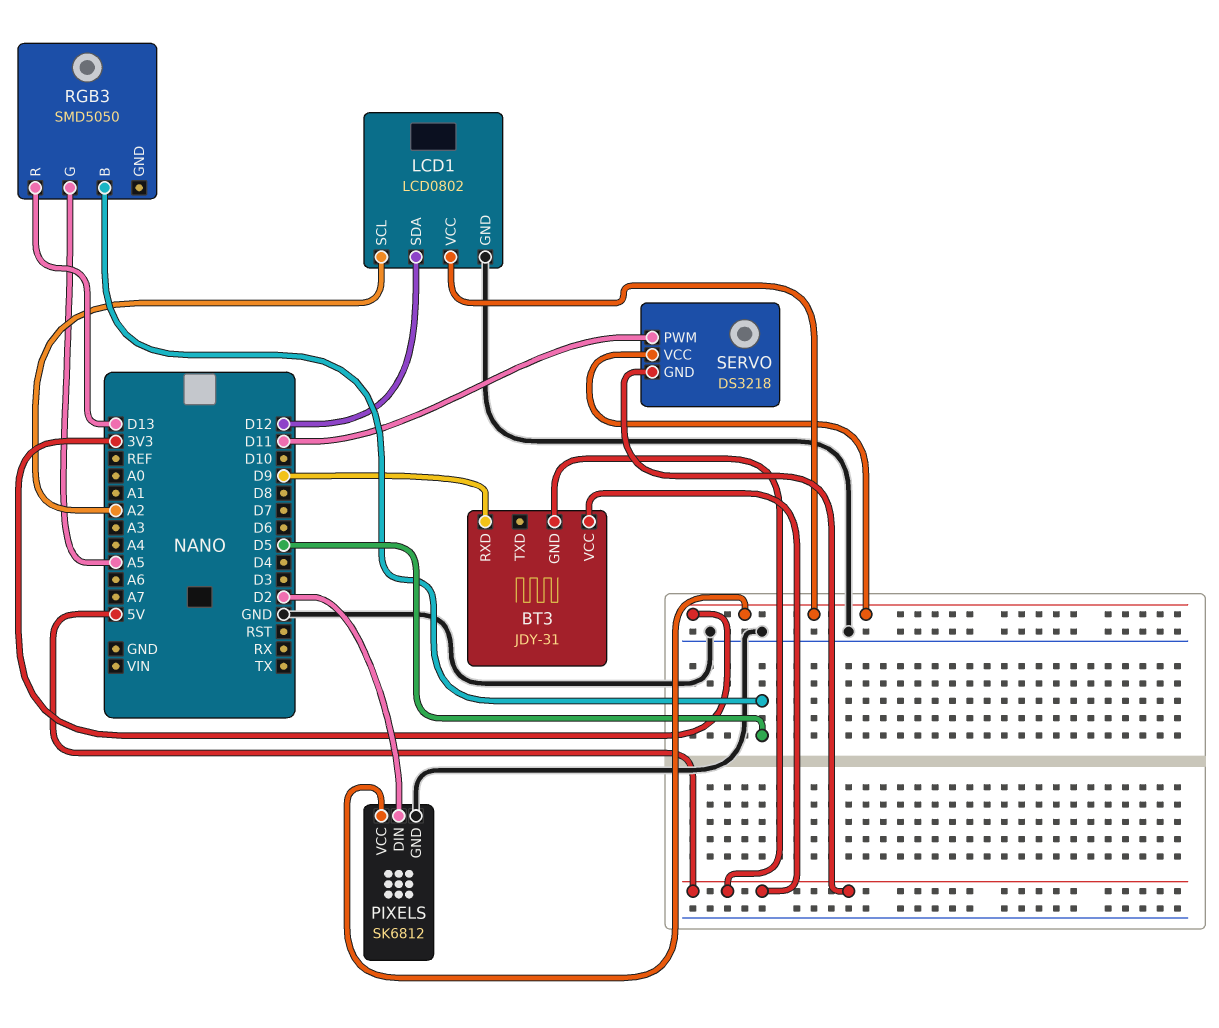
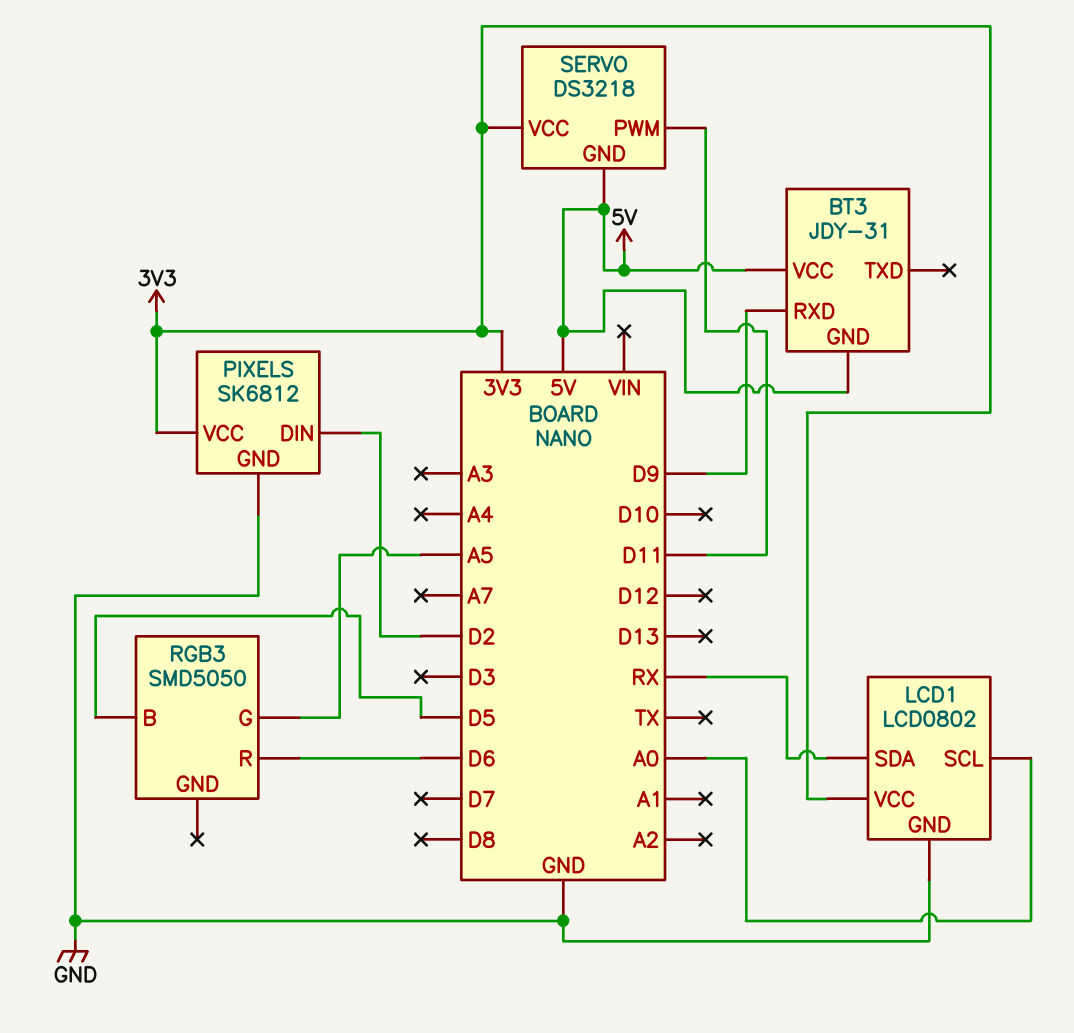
LCD1 pin SCL: A2 -> A0
LCD1 pin SDA: D12 -> RX
RGB3 pin R: D13 -> D6

